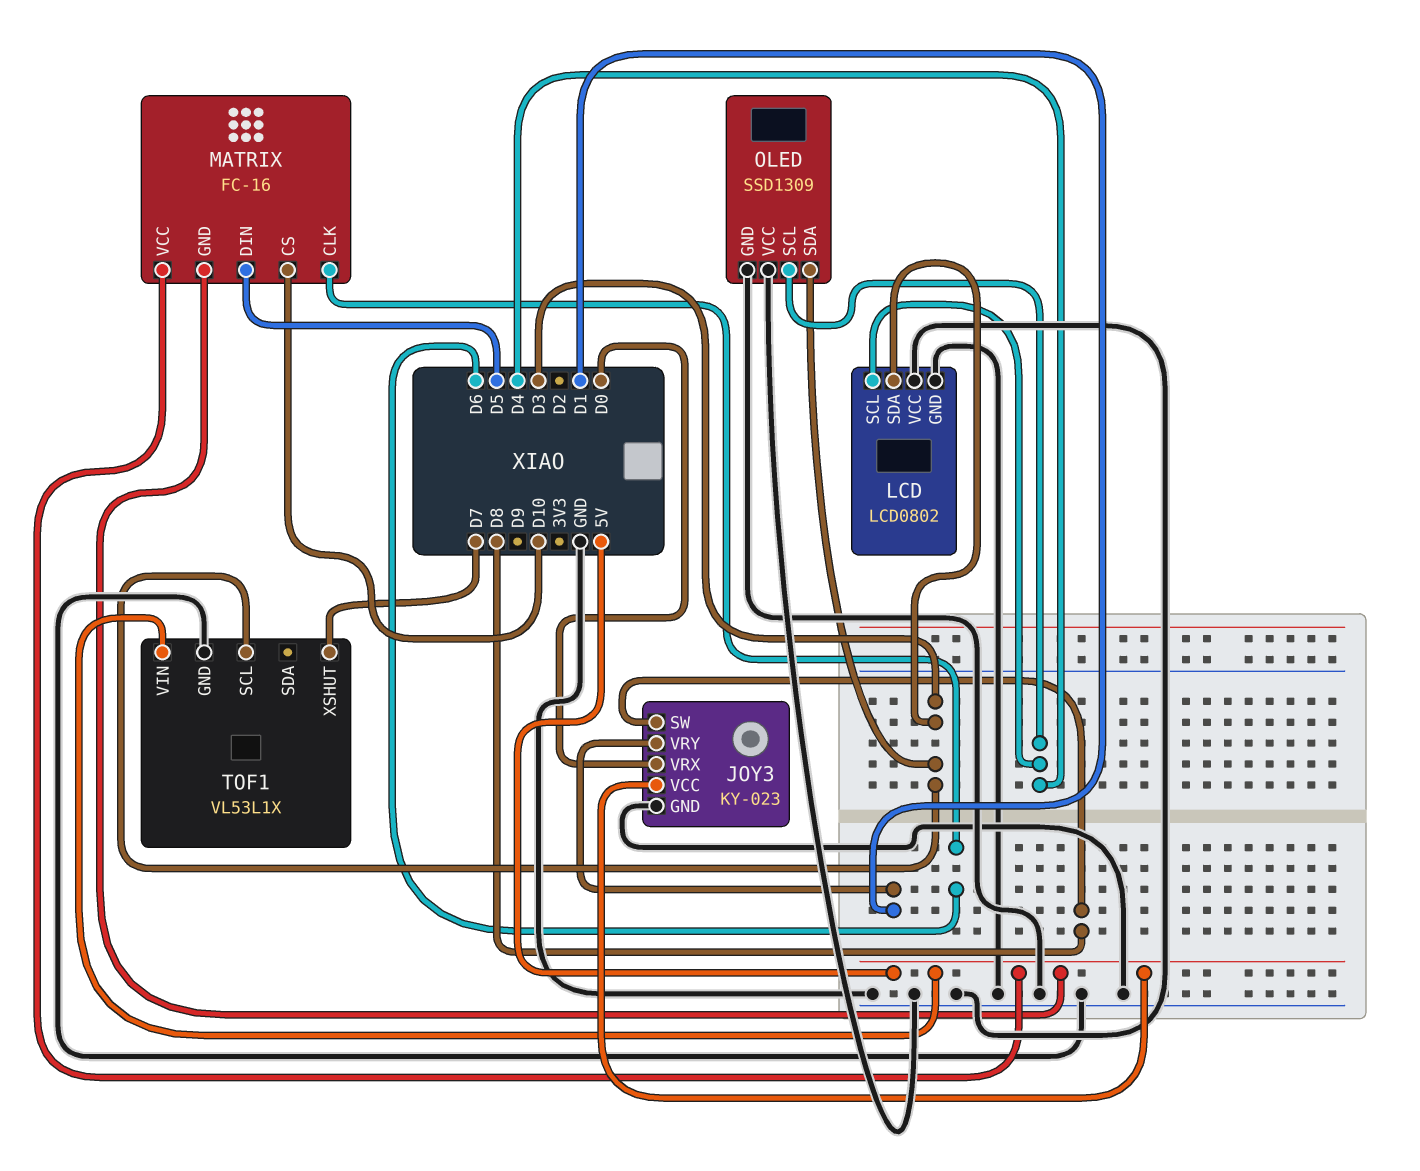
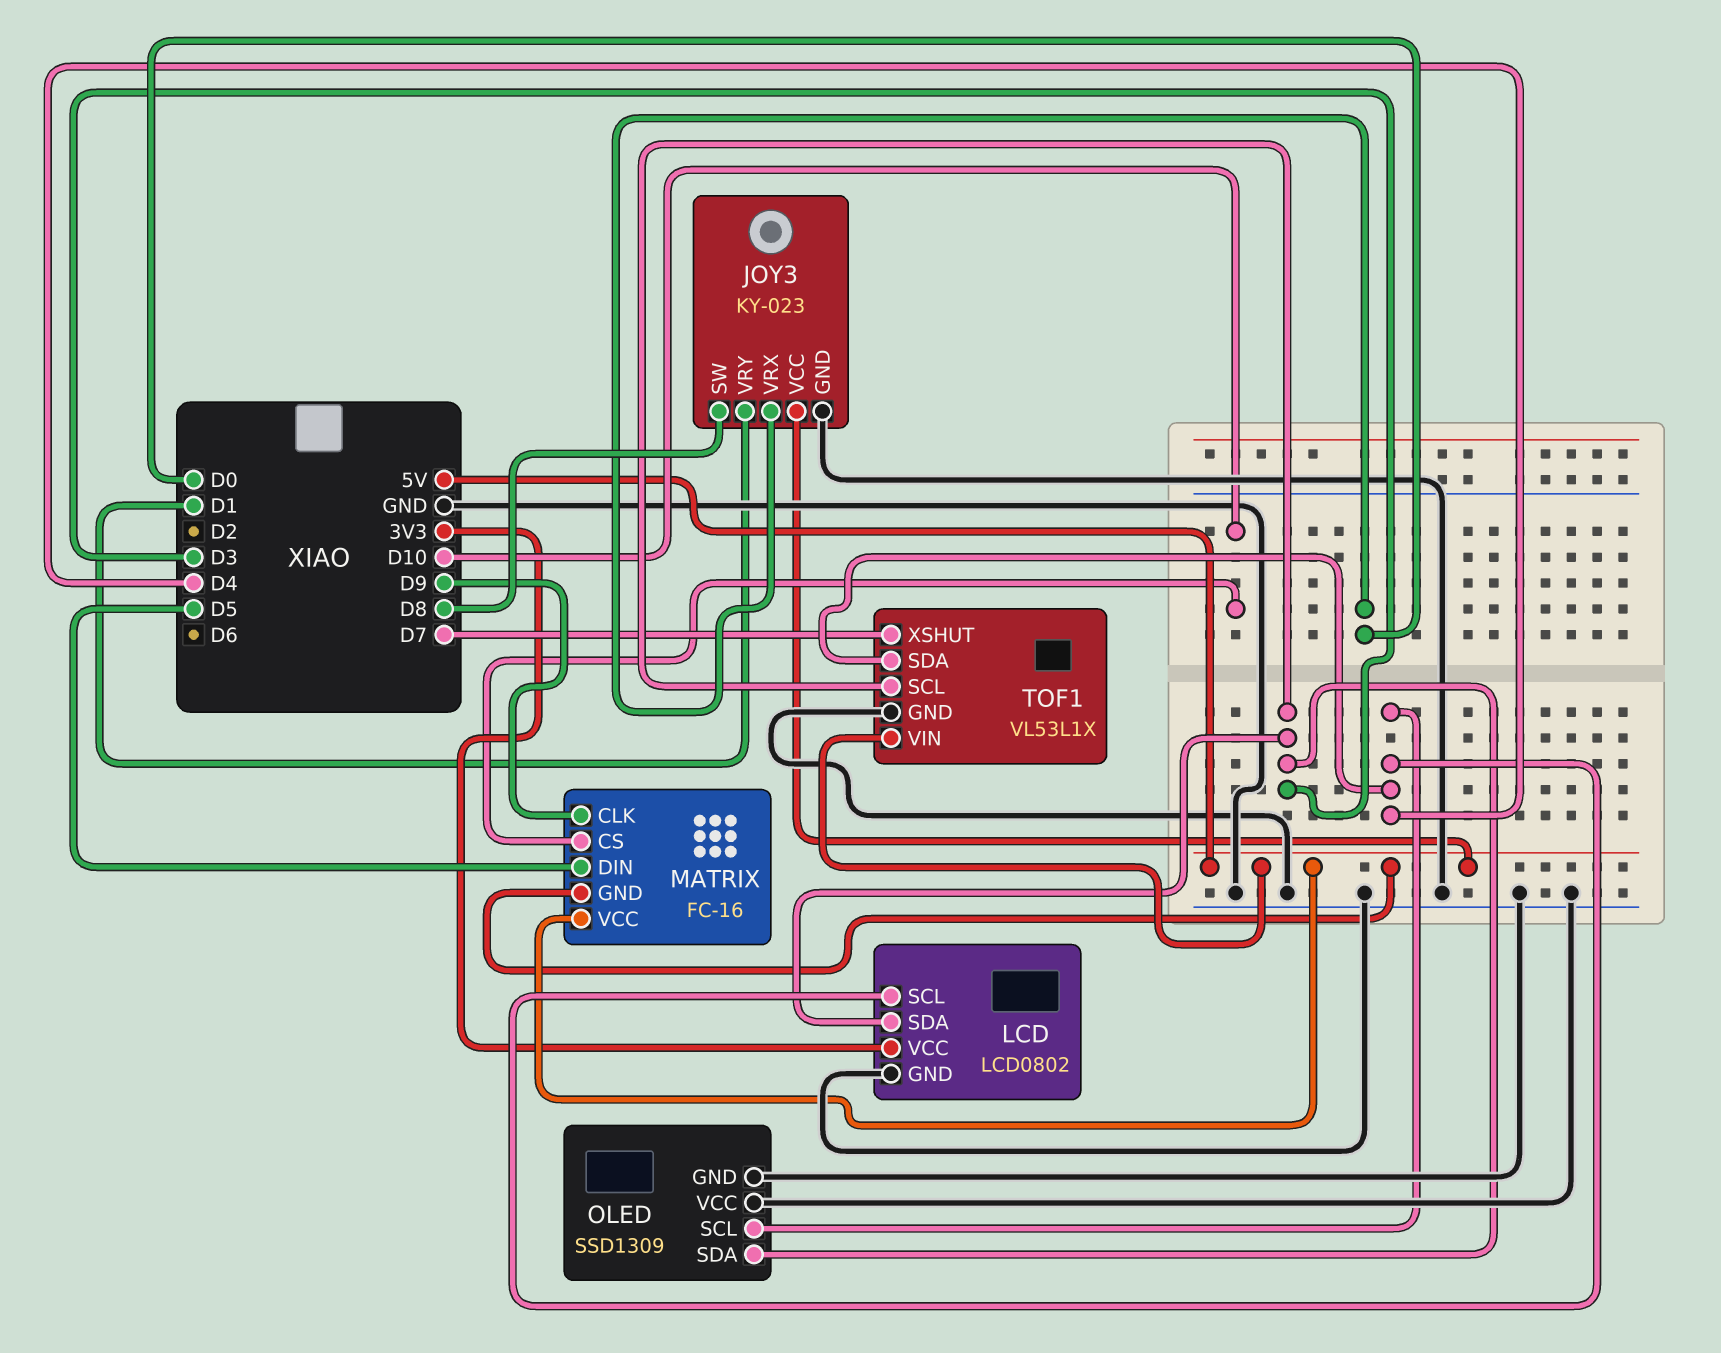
LCD pin VCC: GND -> 3V3
MATRIX pin CLK: D6 -> D9
TOF1 pin SDA: none -> D4

